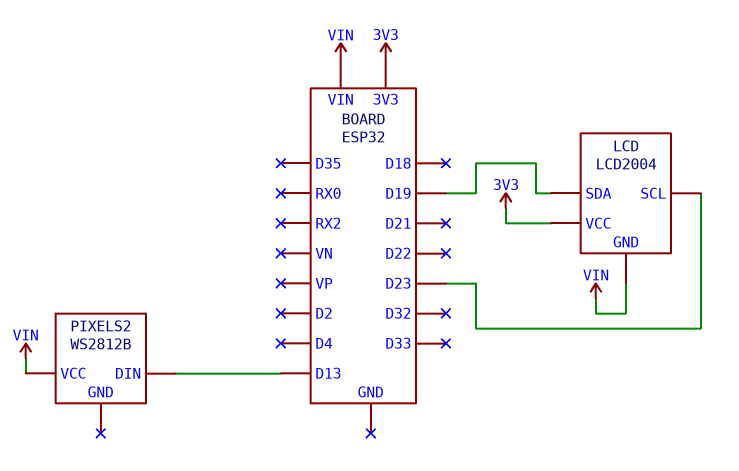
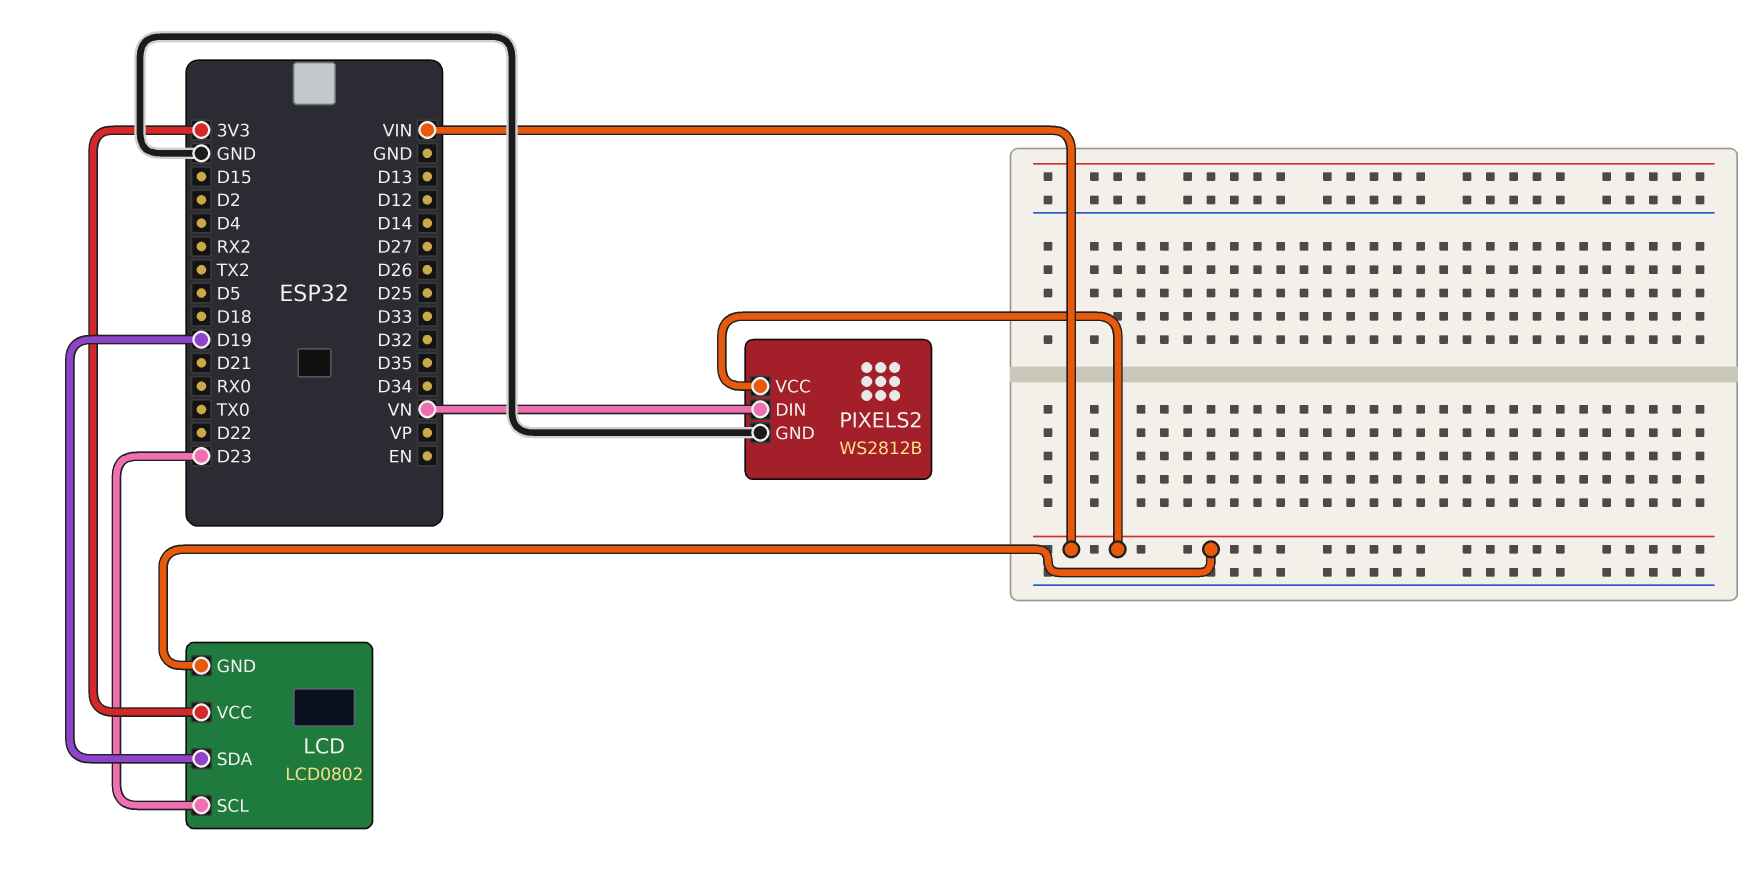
LCD: LCD2004 -> LCD0802
PIXELS2 pin DIN: D13 -> VN
PIXELS2 pin GND: none -> GND

